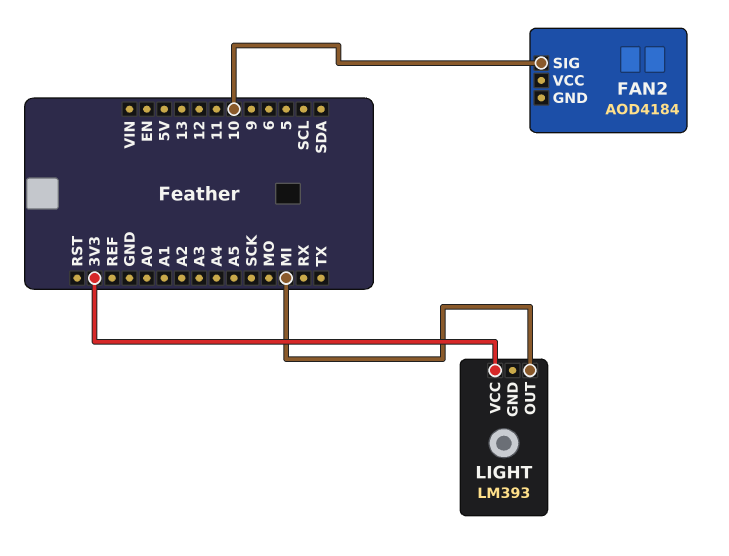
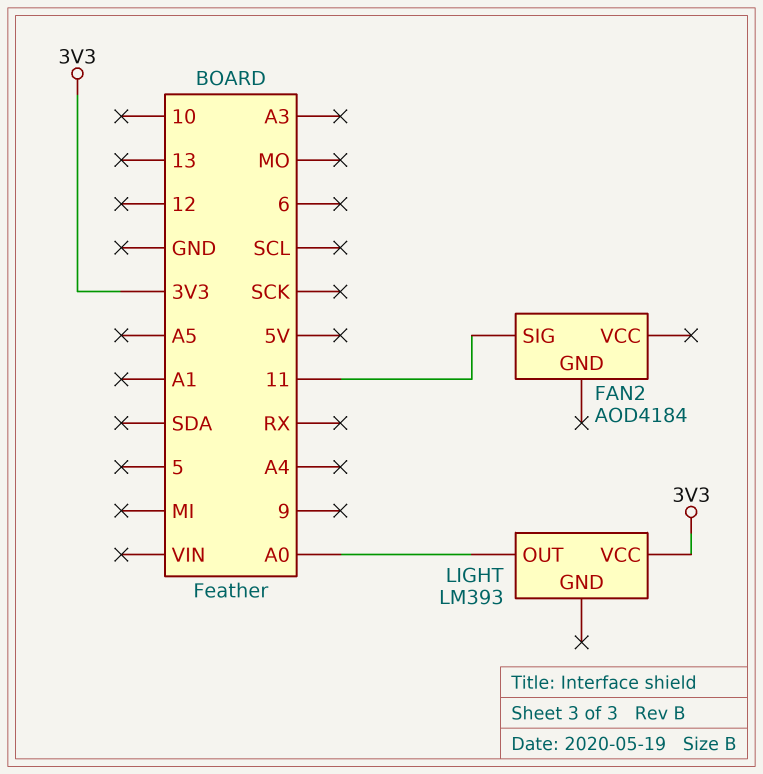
FAN2 pin SIG: 10 -> 11
LIGHT pin OUT: MI -> A0

